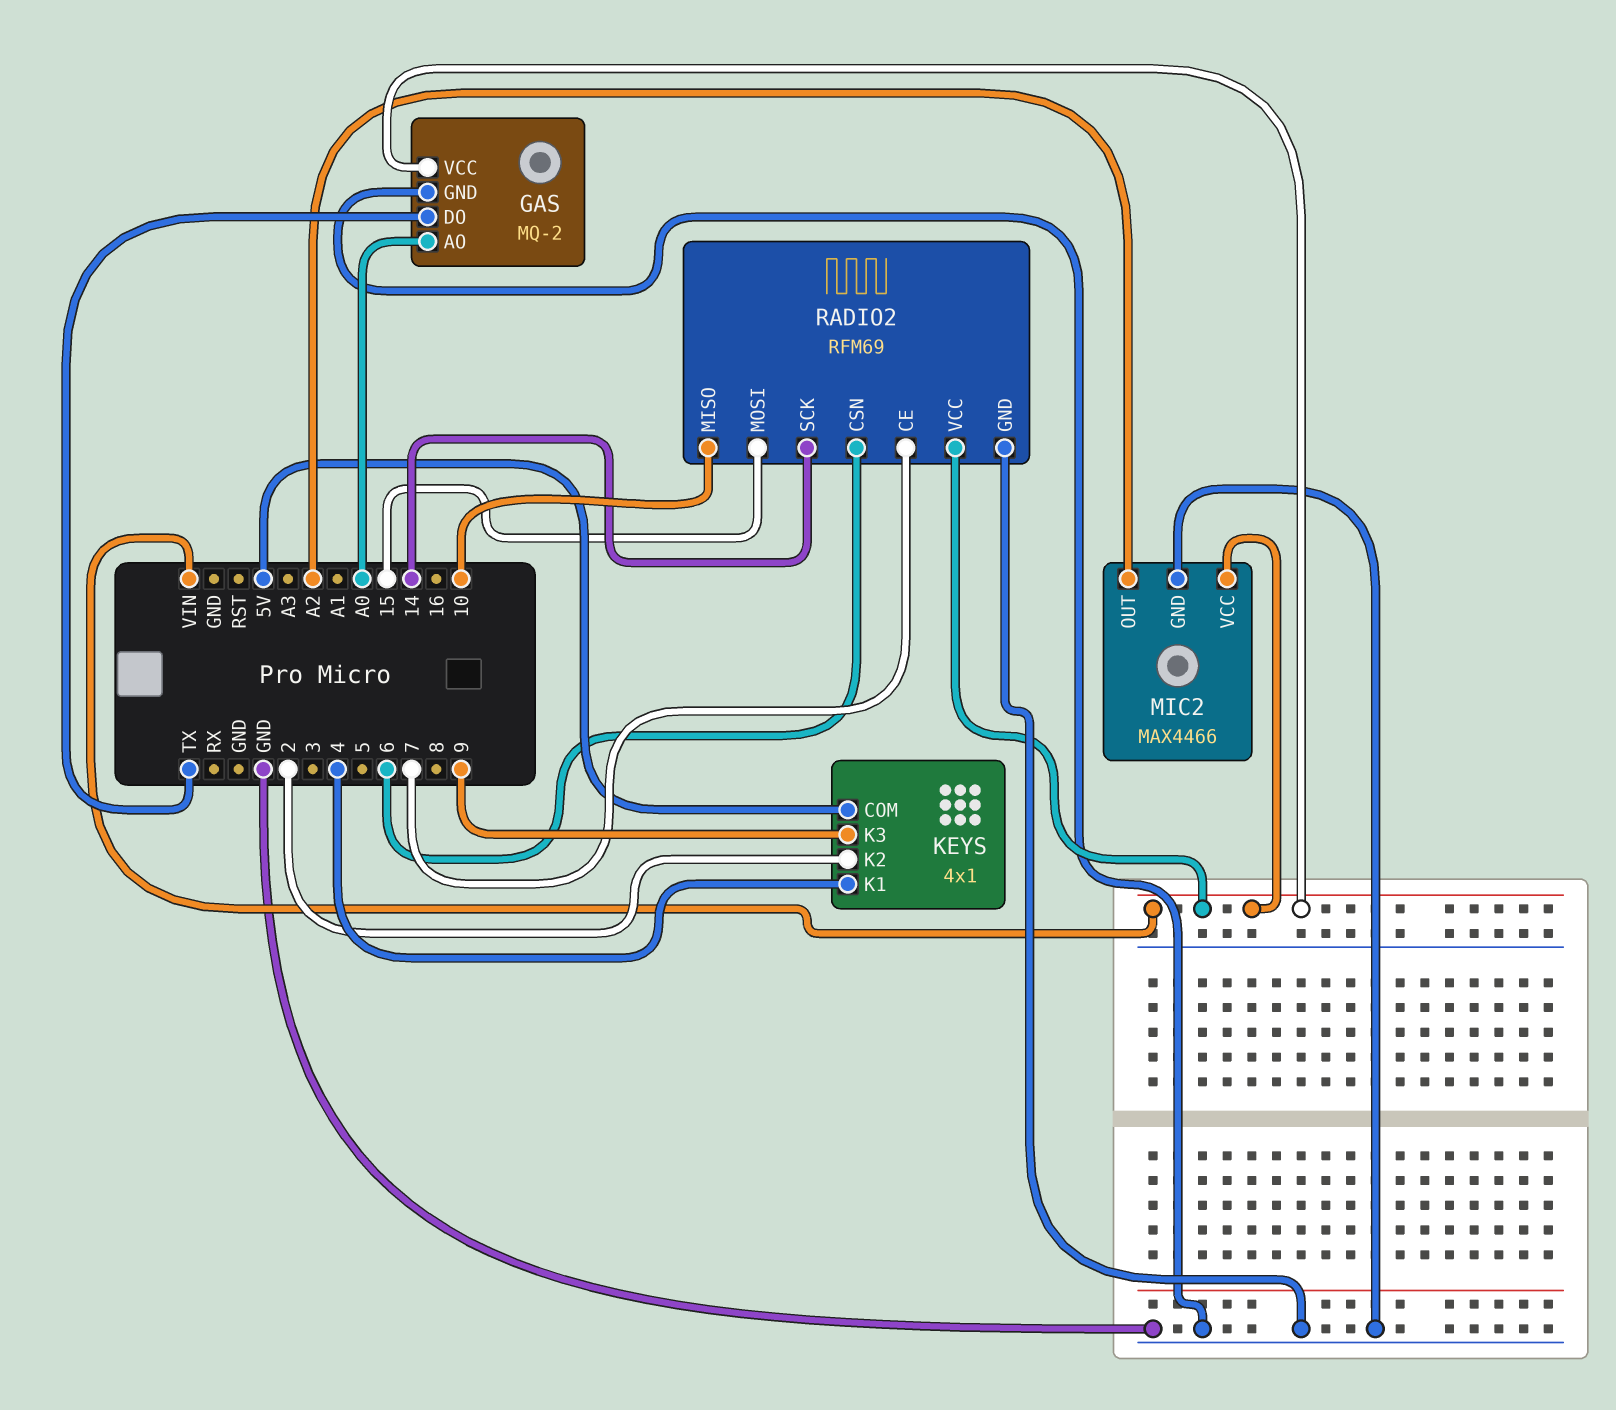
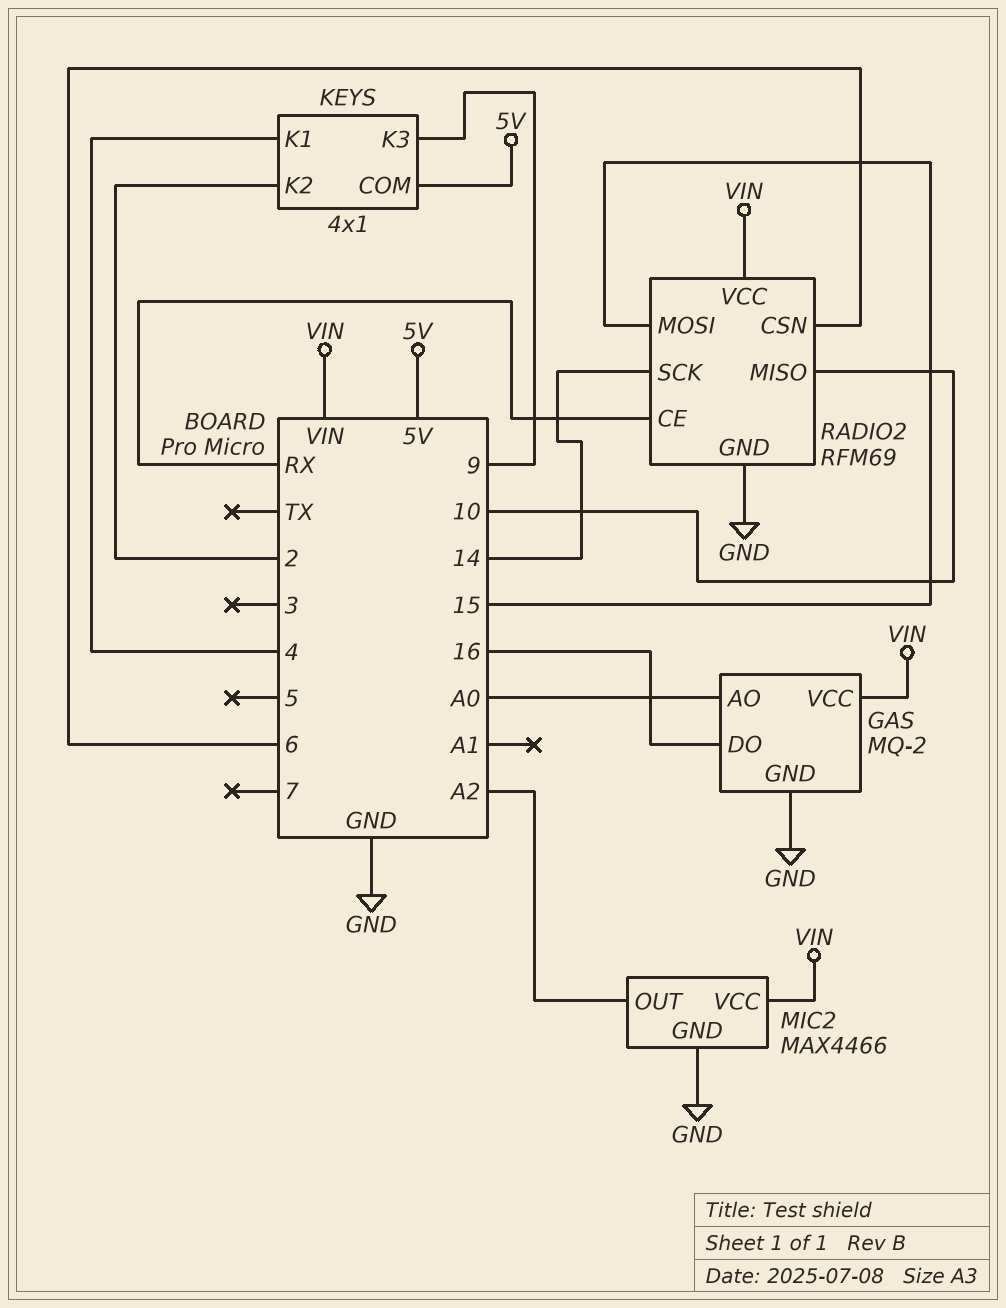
GAS pin DO: TX -> 16
RADIO2 pin CE: 7 -> RX

